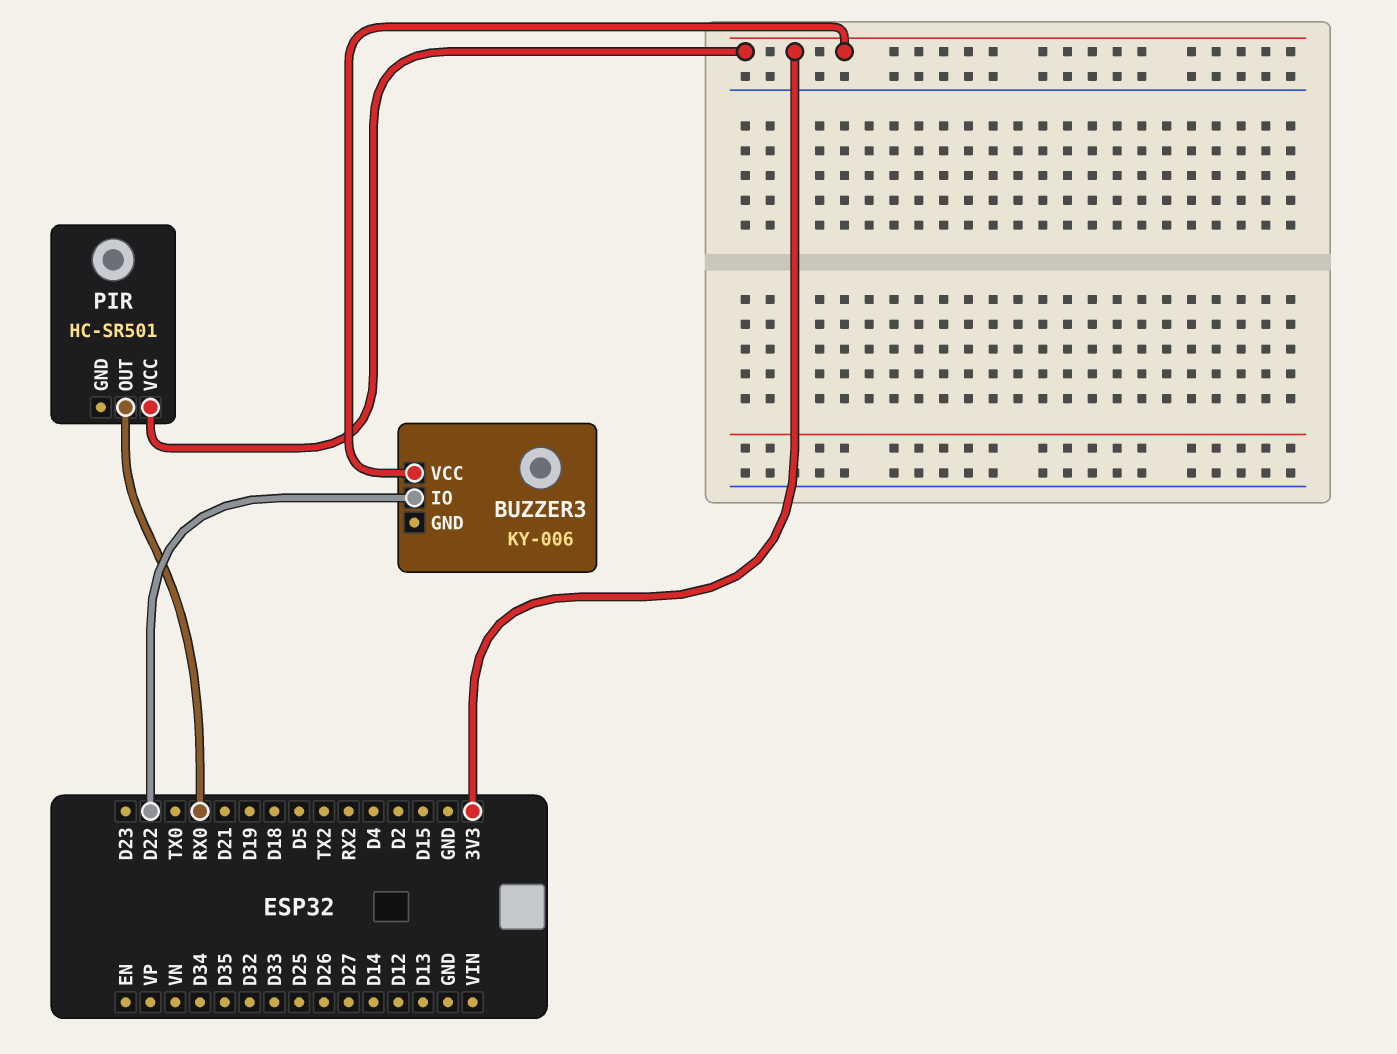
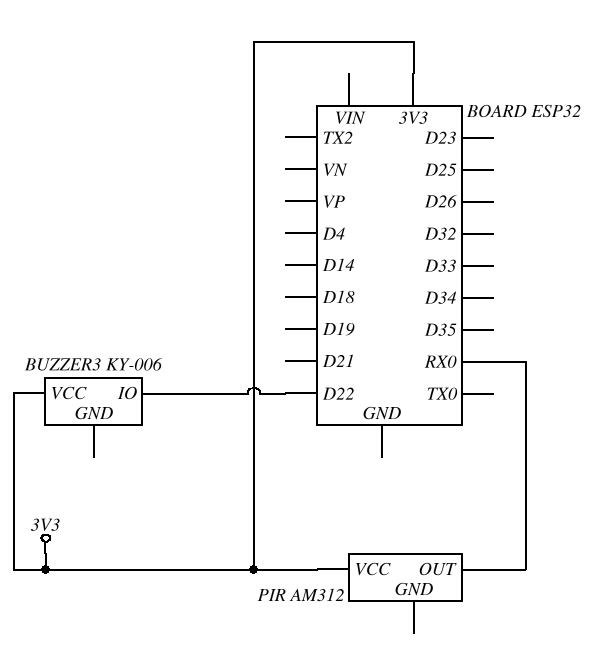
PIR: HC-SR501 -> AM312

